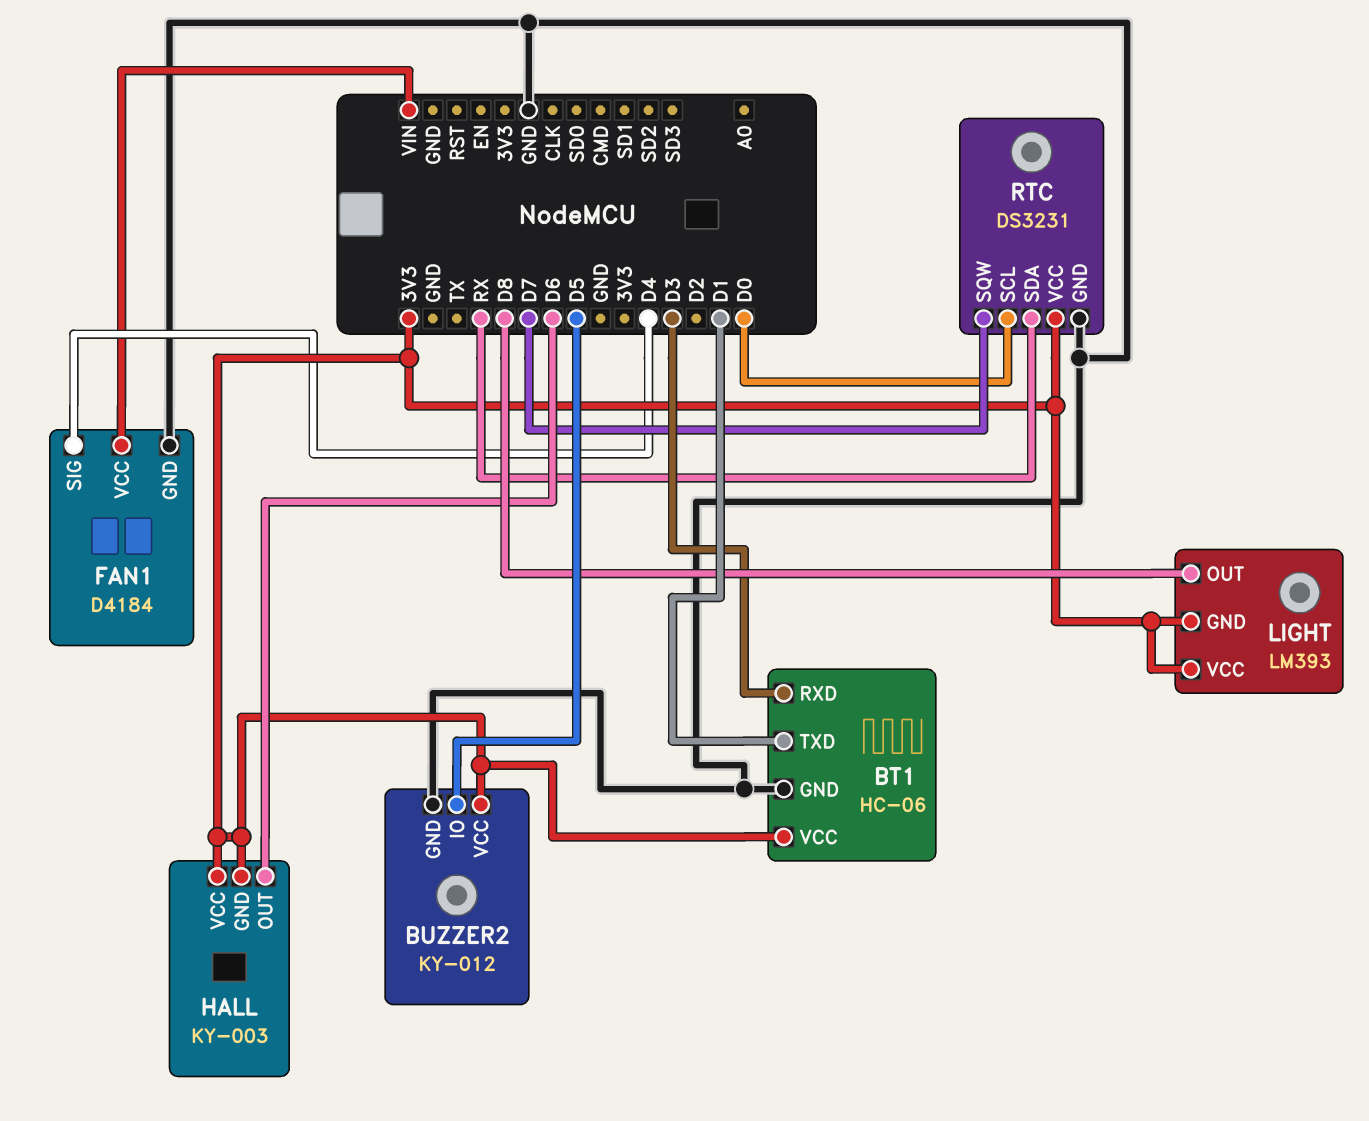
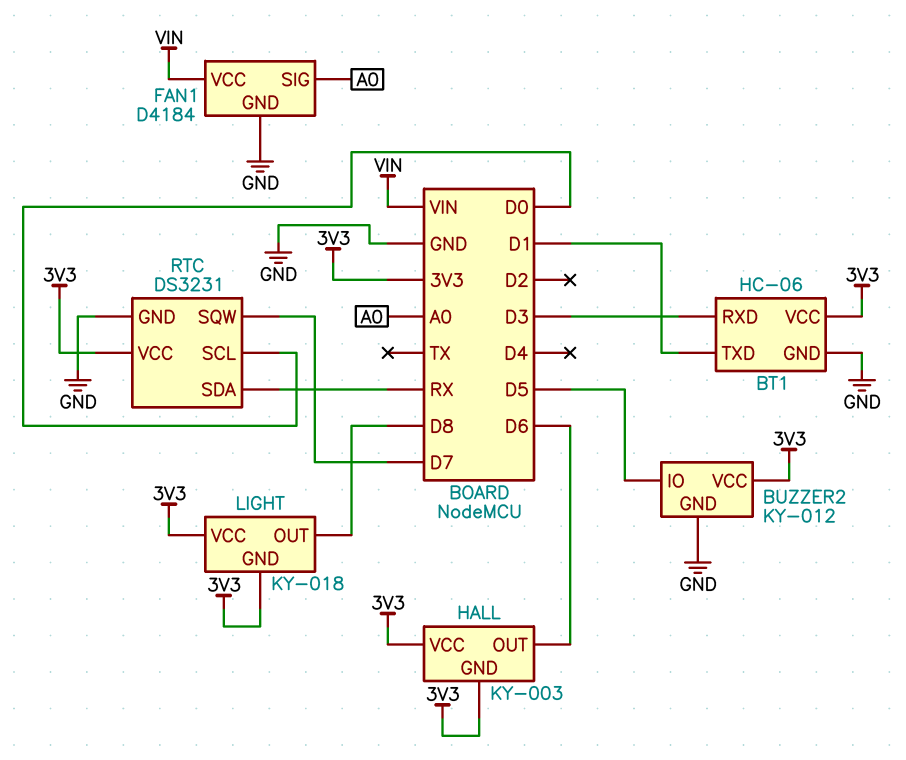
FAN1 pin SIG: D4 -> A0
LIGHT: LM393 -> KY-018

